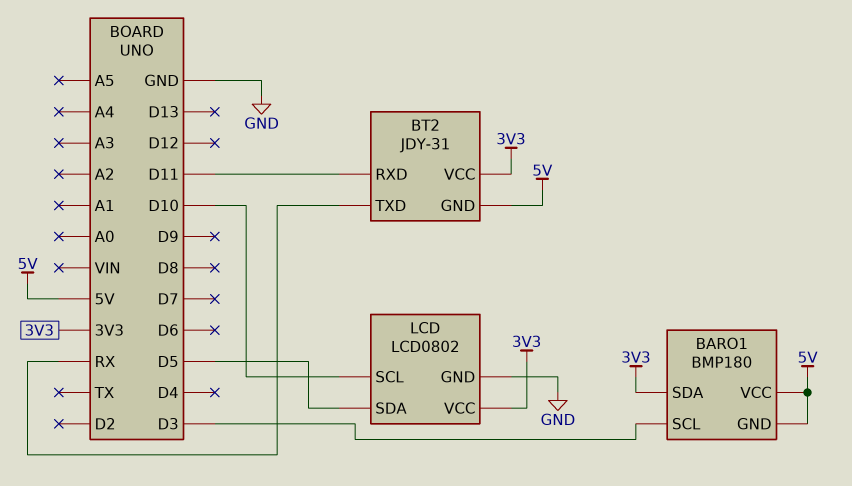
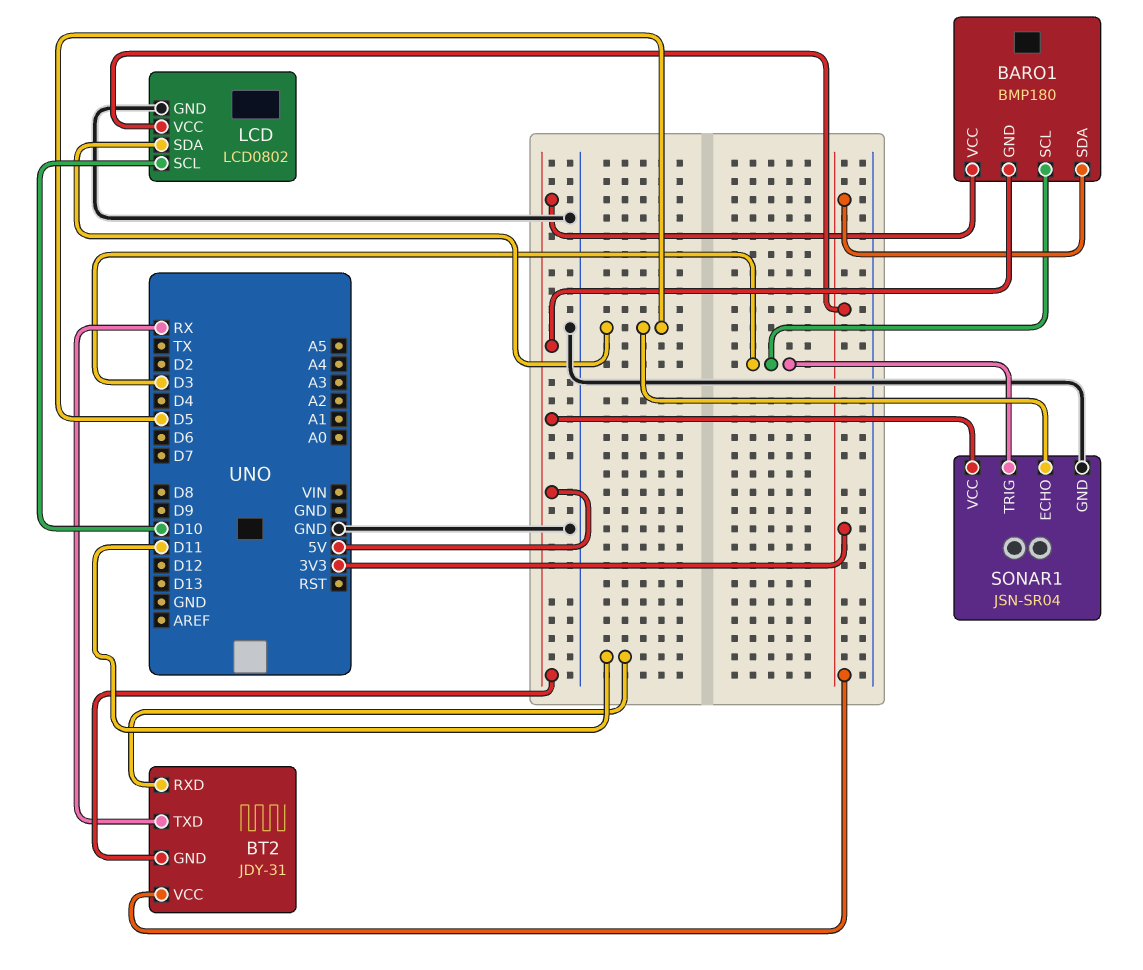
SONAR1: none -> JSN-SR04
SONAR1 pin ECHO: none -> D5
SONAR1 pin GND: none -> GND
SONAR1 pin TRIG: none -> D3
SONAR1 pin VCC: none -> 5V

